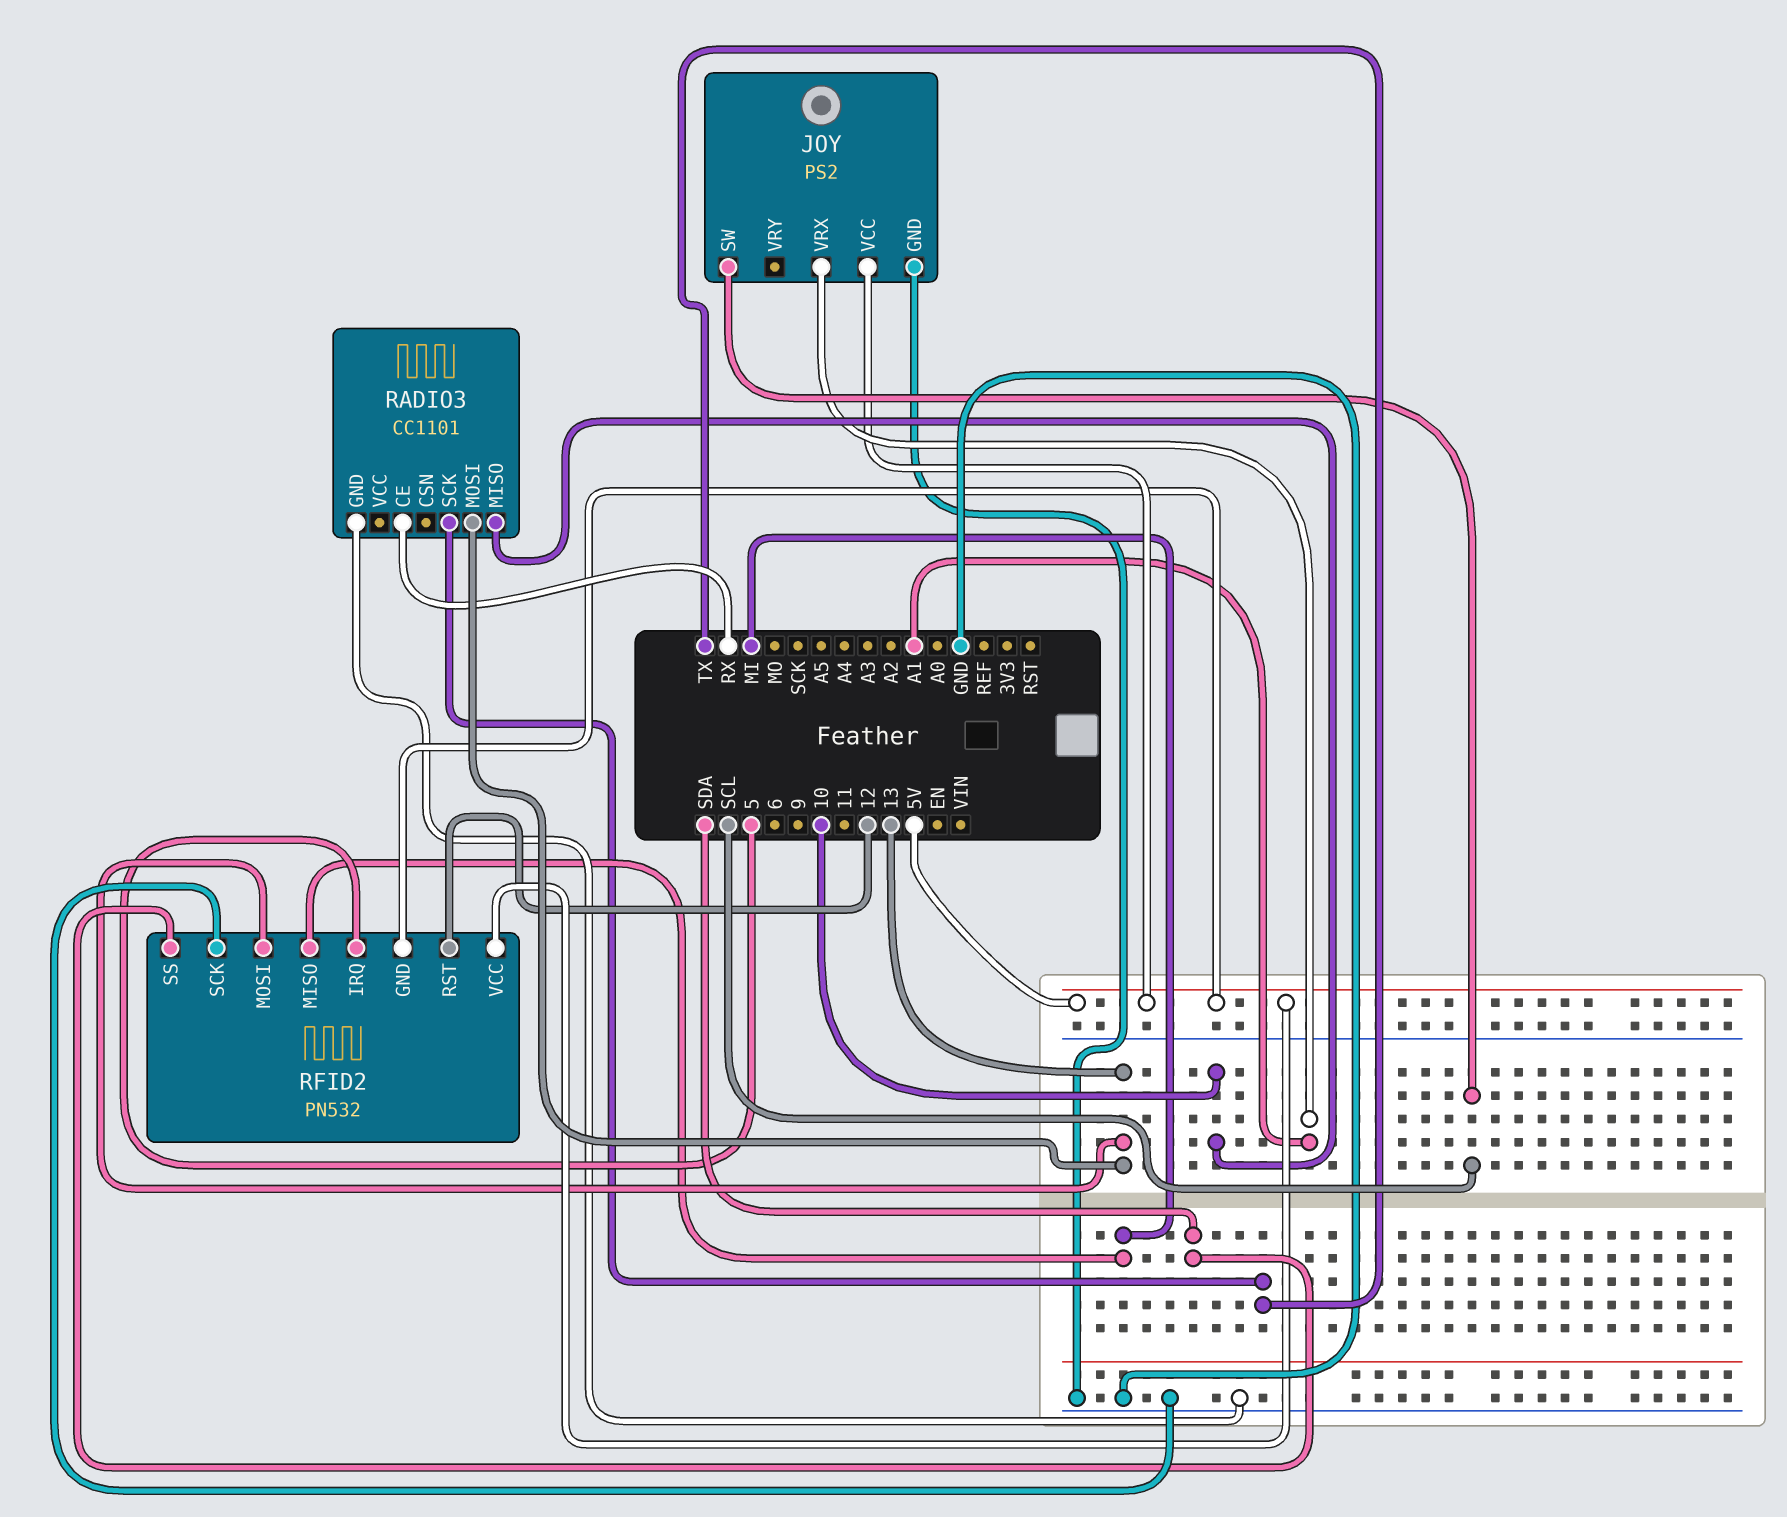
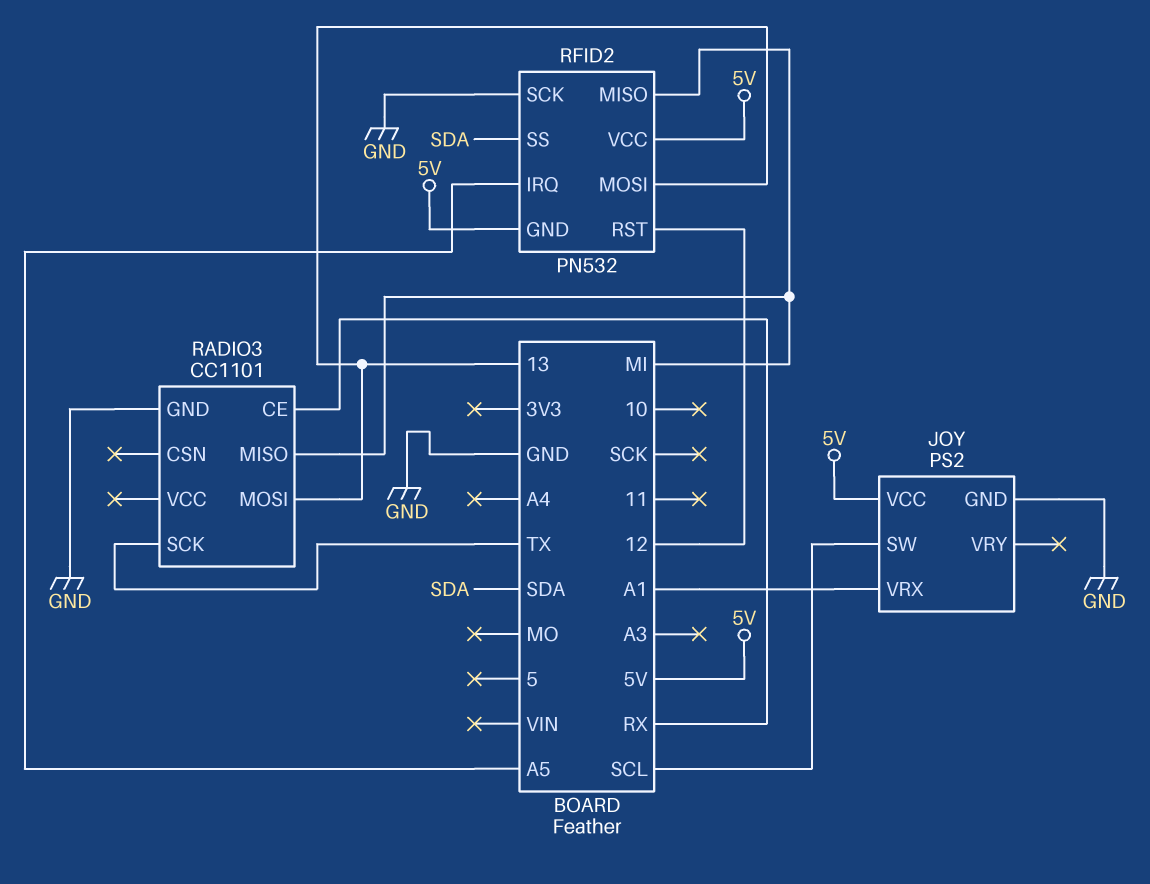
RADIO3 pin MISO: 10 -> MI
RFID2 pin IRQ: 5 -> A5

